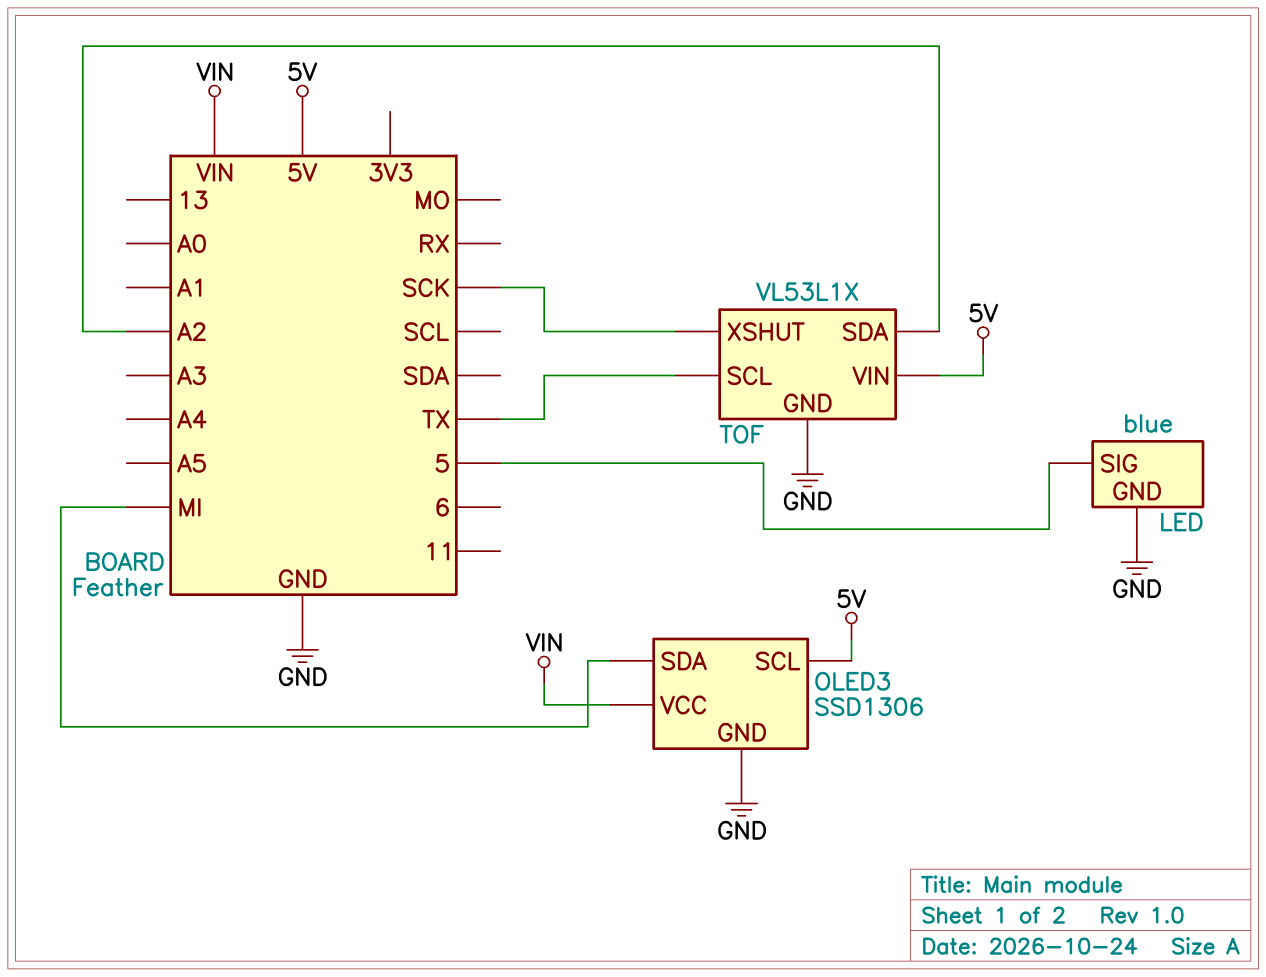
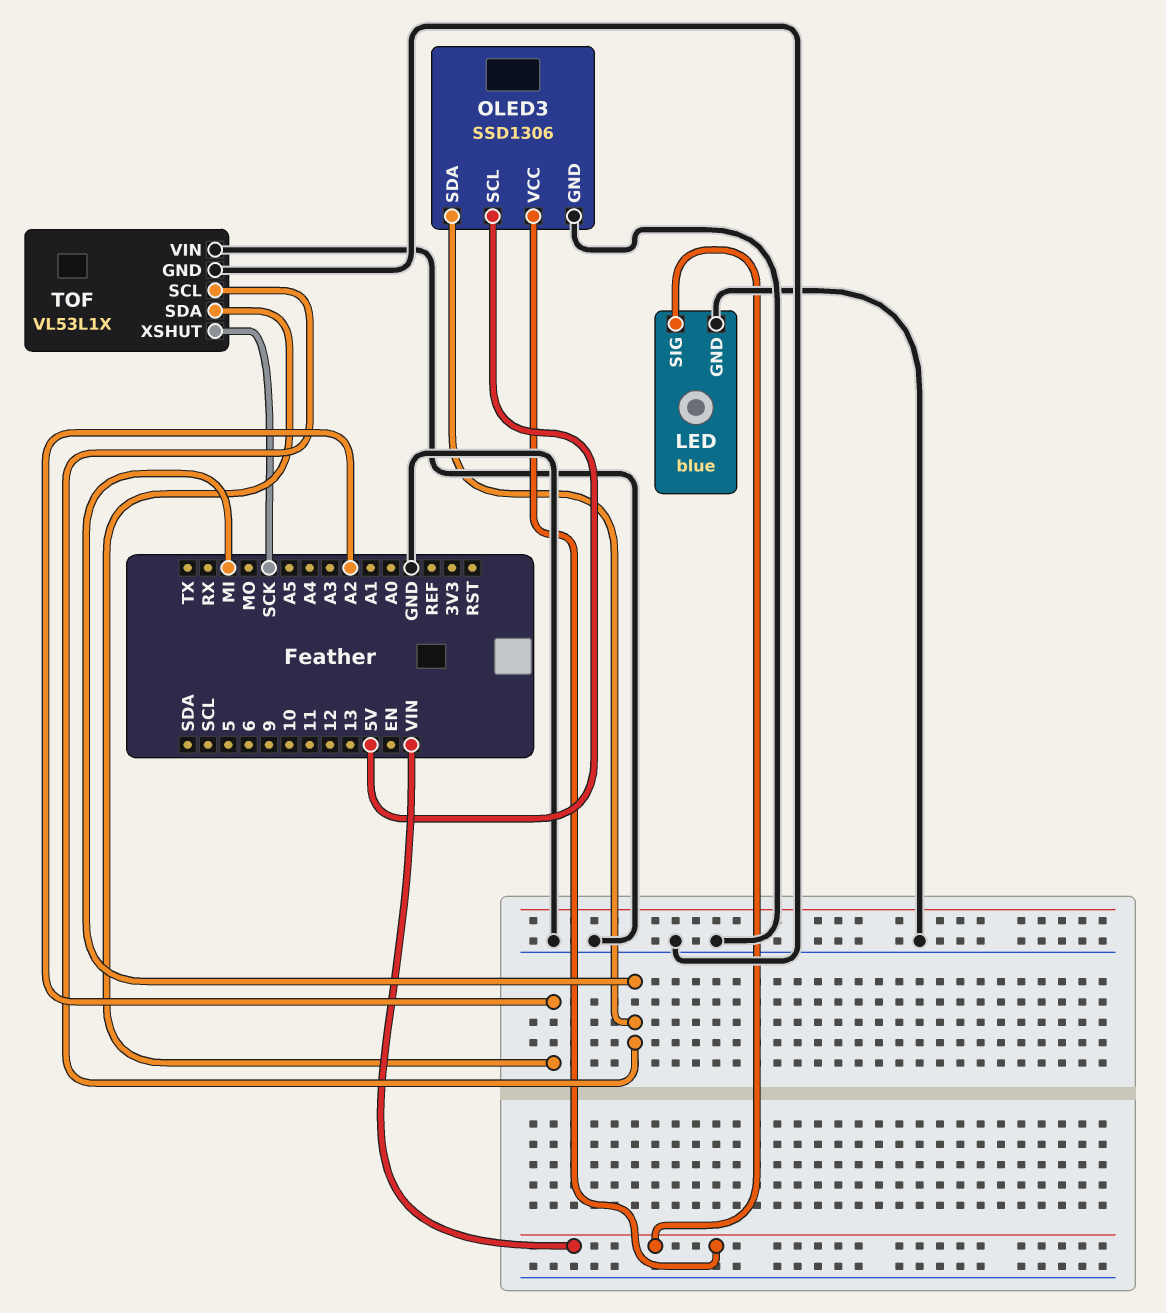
LED pin SIG: 5 -> VIN
TOF pin SCL: TX -> MI
TOF pin VIN: 5V -> GND

